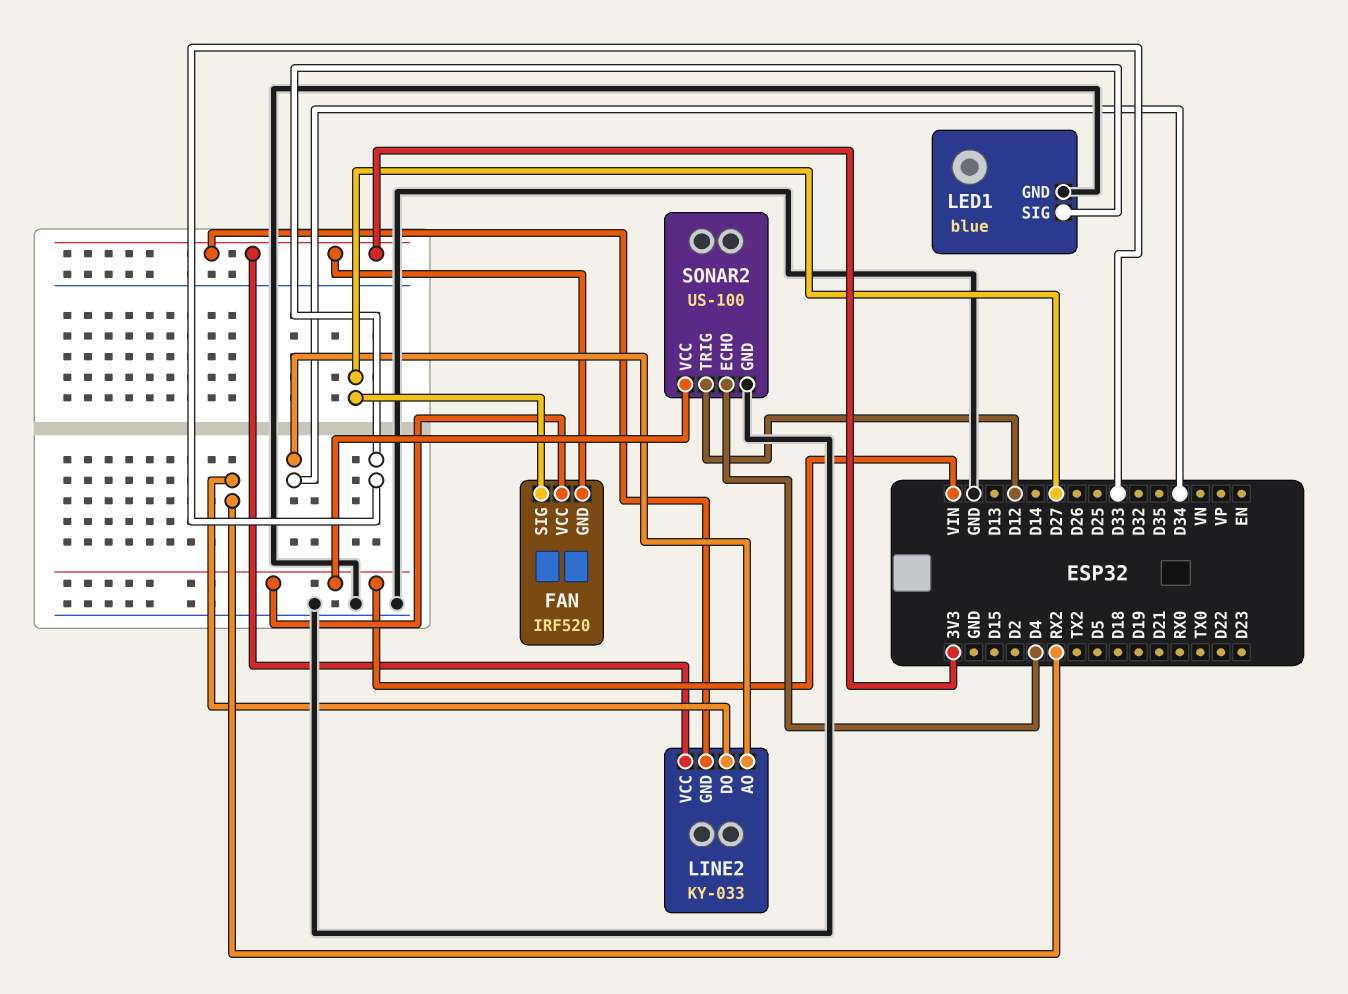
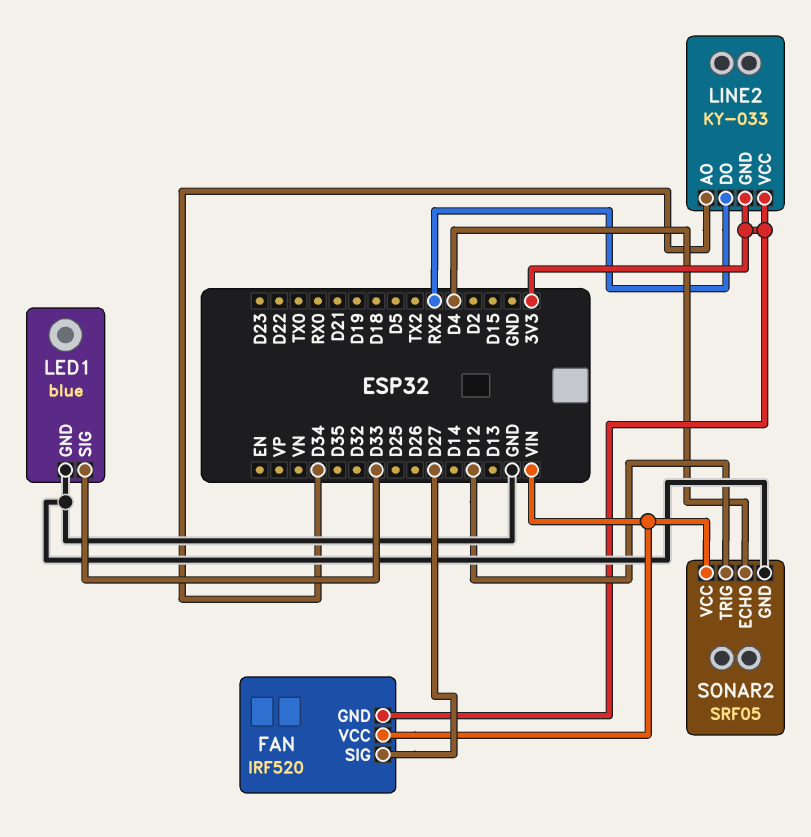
SONAR2: US-100 -> SRF05

